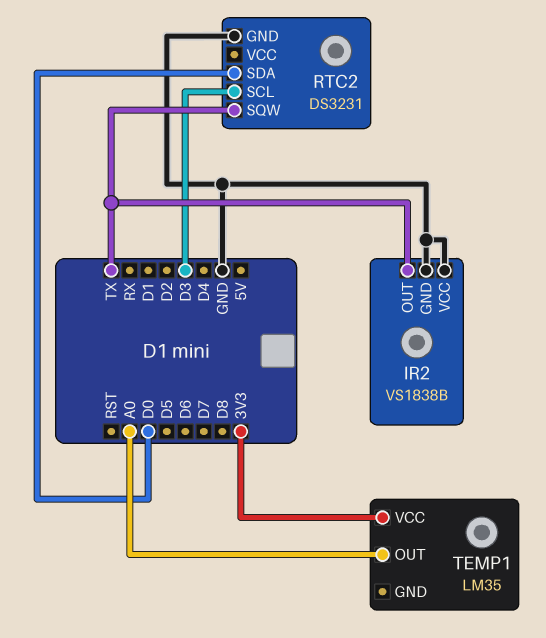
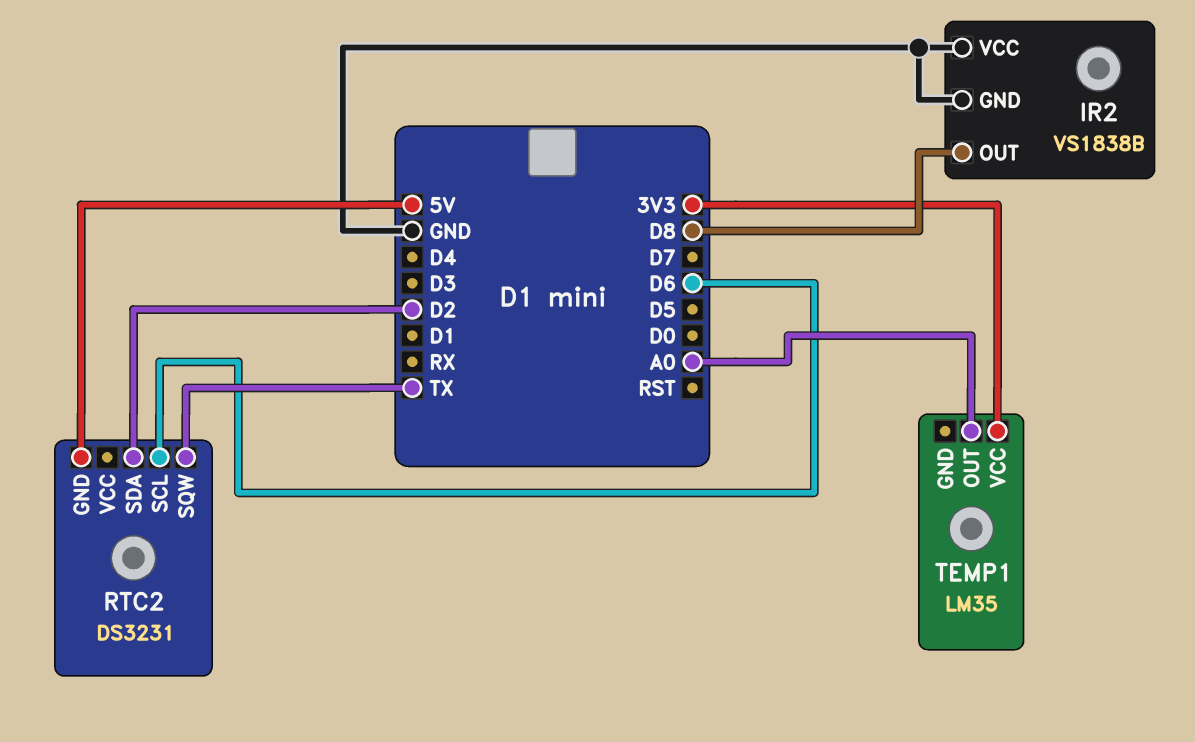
IR2 pin OUT: TX -> D8
RTC2 pin GND: GND -> 5V
RTC2 pin SCL: D3 -> D6
RTC2 pin SDA: D0 -> D2

